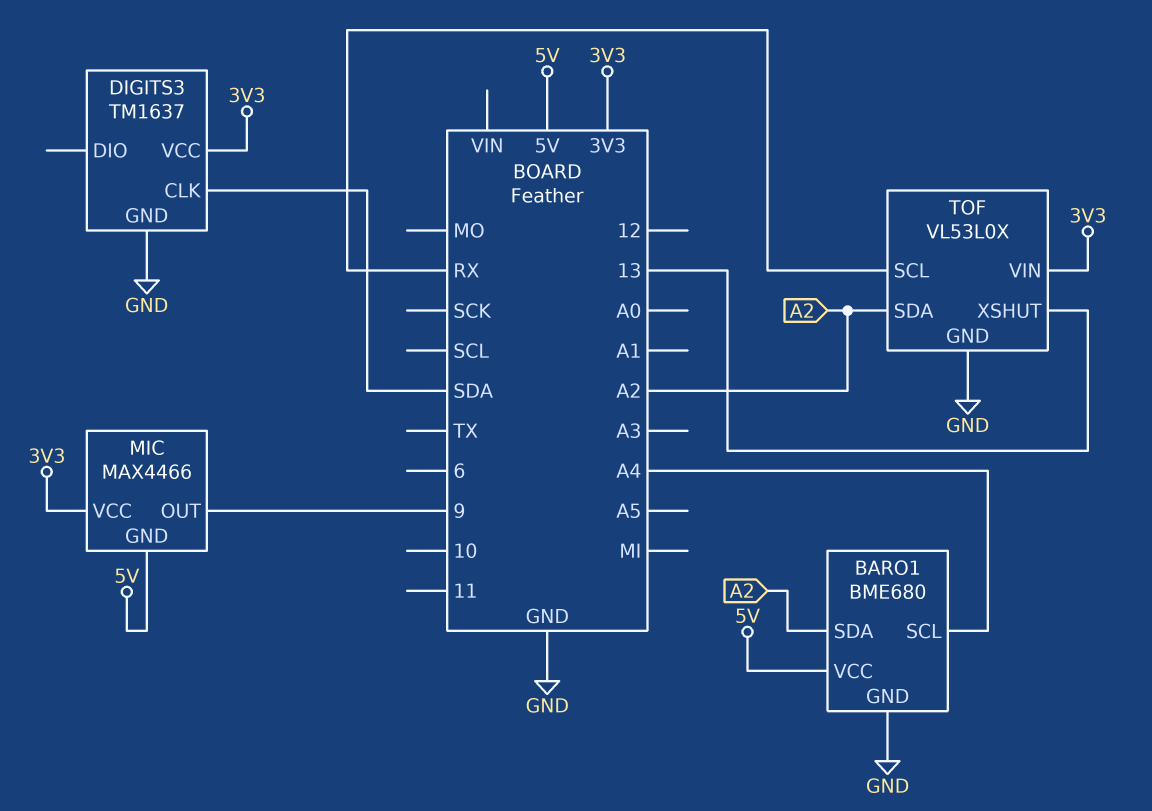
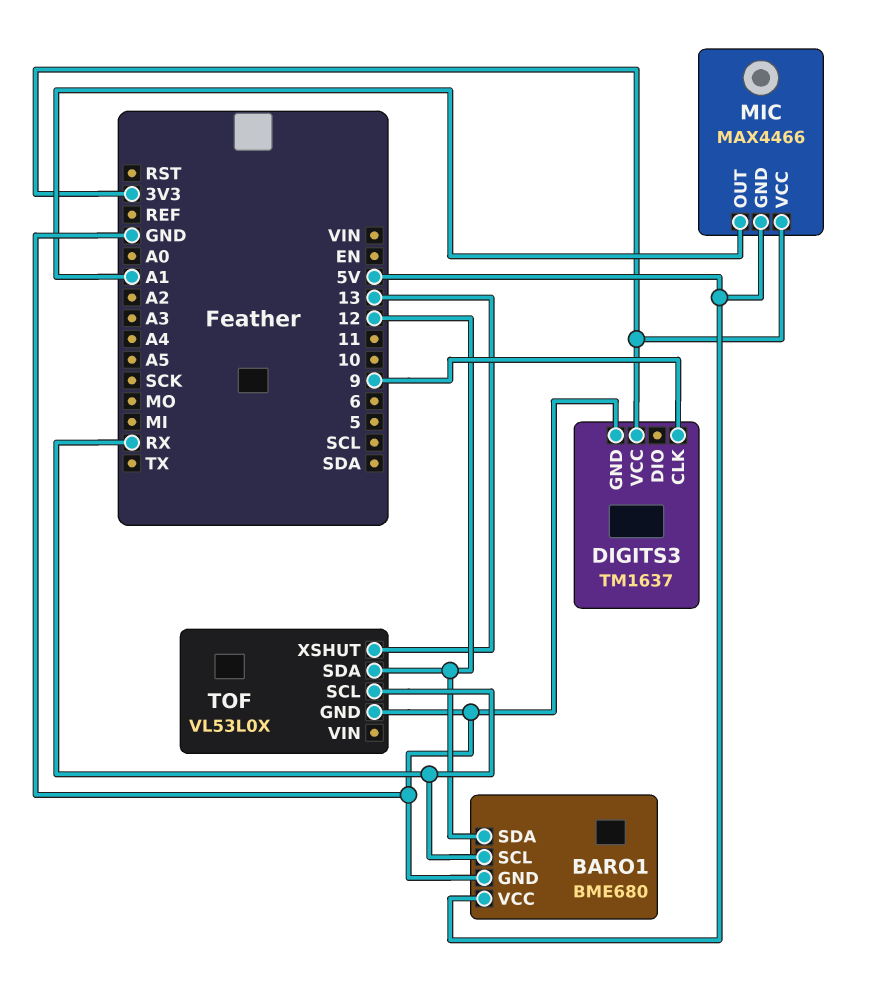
BARO1 pin SCL: A4 -> RX
BARO1 pin SDA: A2 -> 12
DIGITS3 pin CLK: SDA -> 9
MIC pin OUT: 9 -> A1
TOF pin SDA: A2 -> 12
TOF pin VIN: 3V3 -> none

